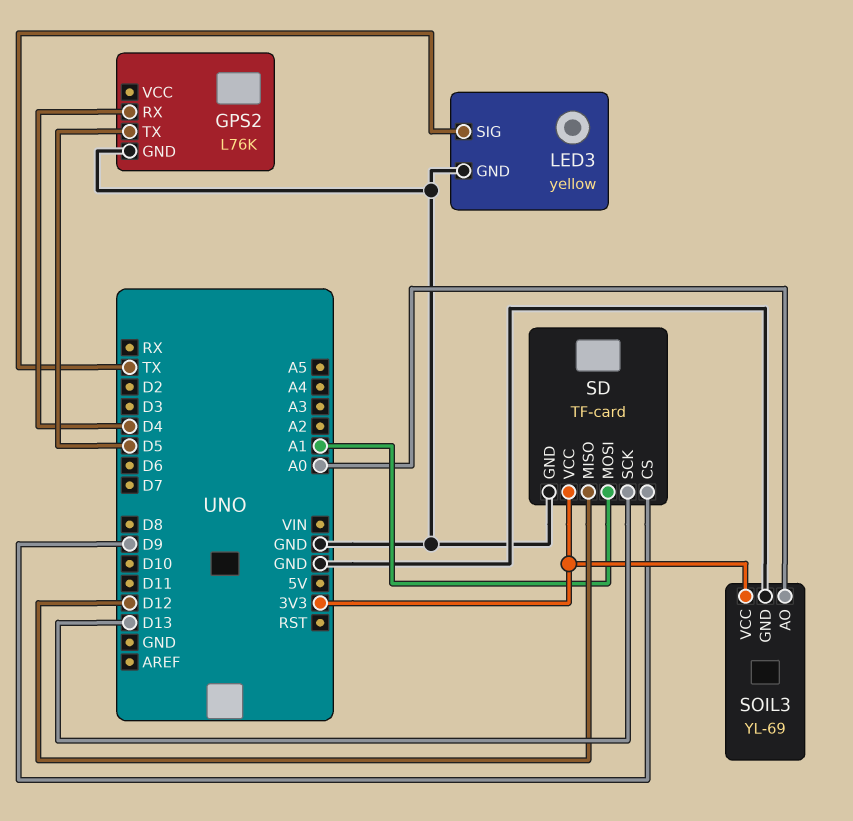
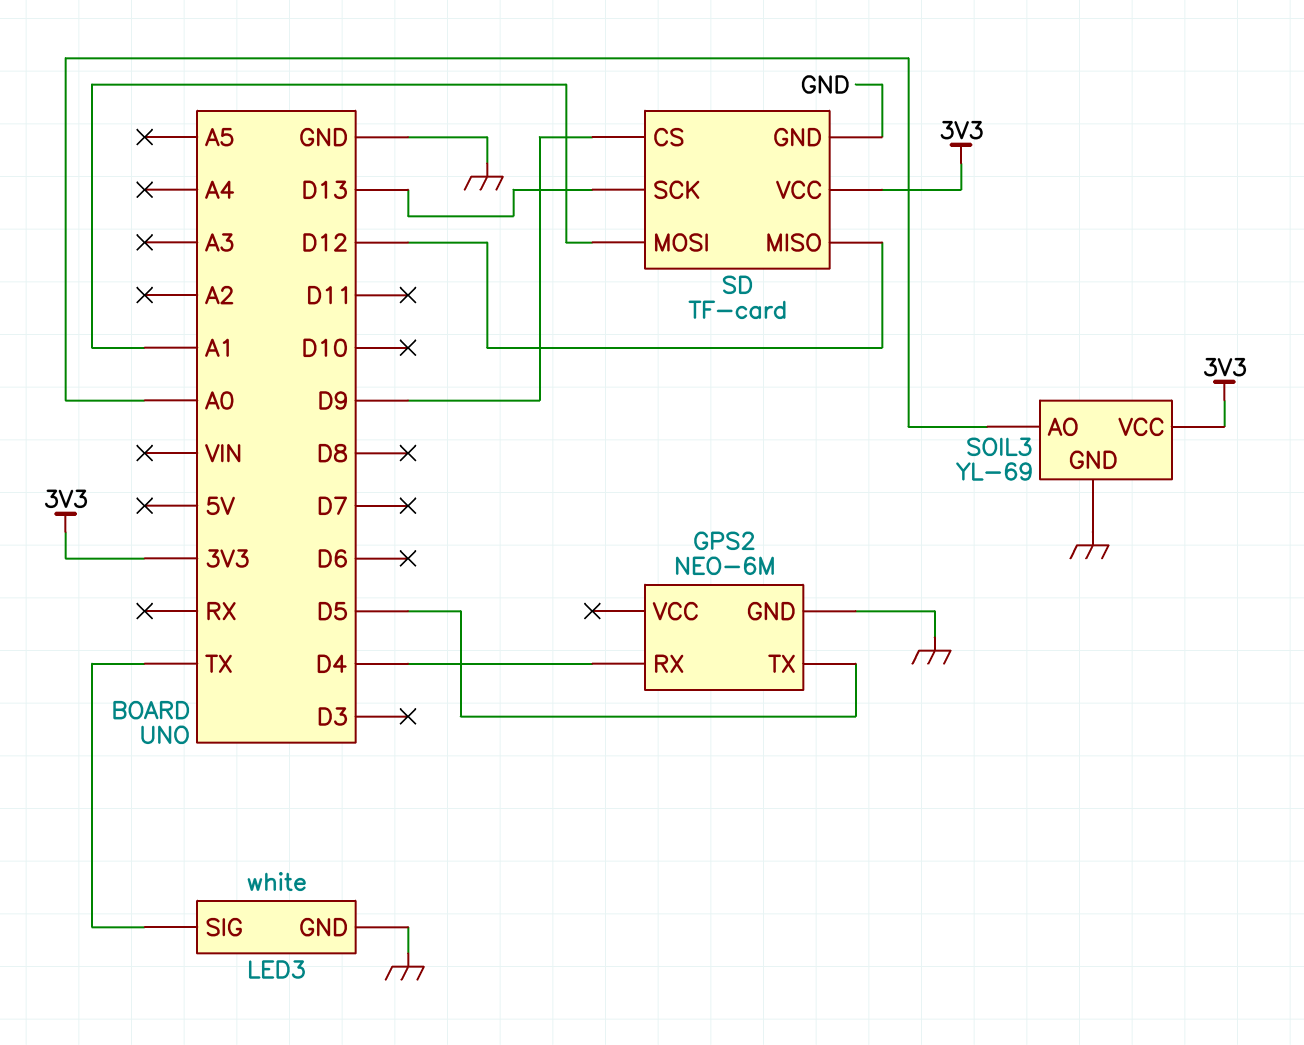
GPS2: L76K -> NEO-6M
LED3: yellow -> white

